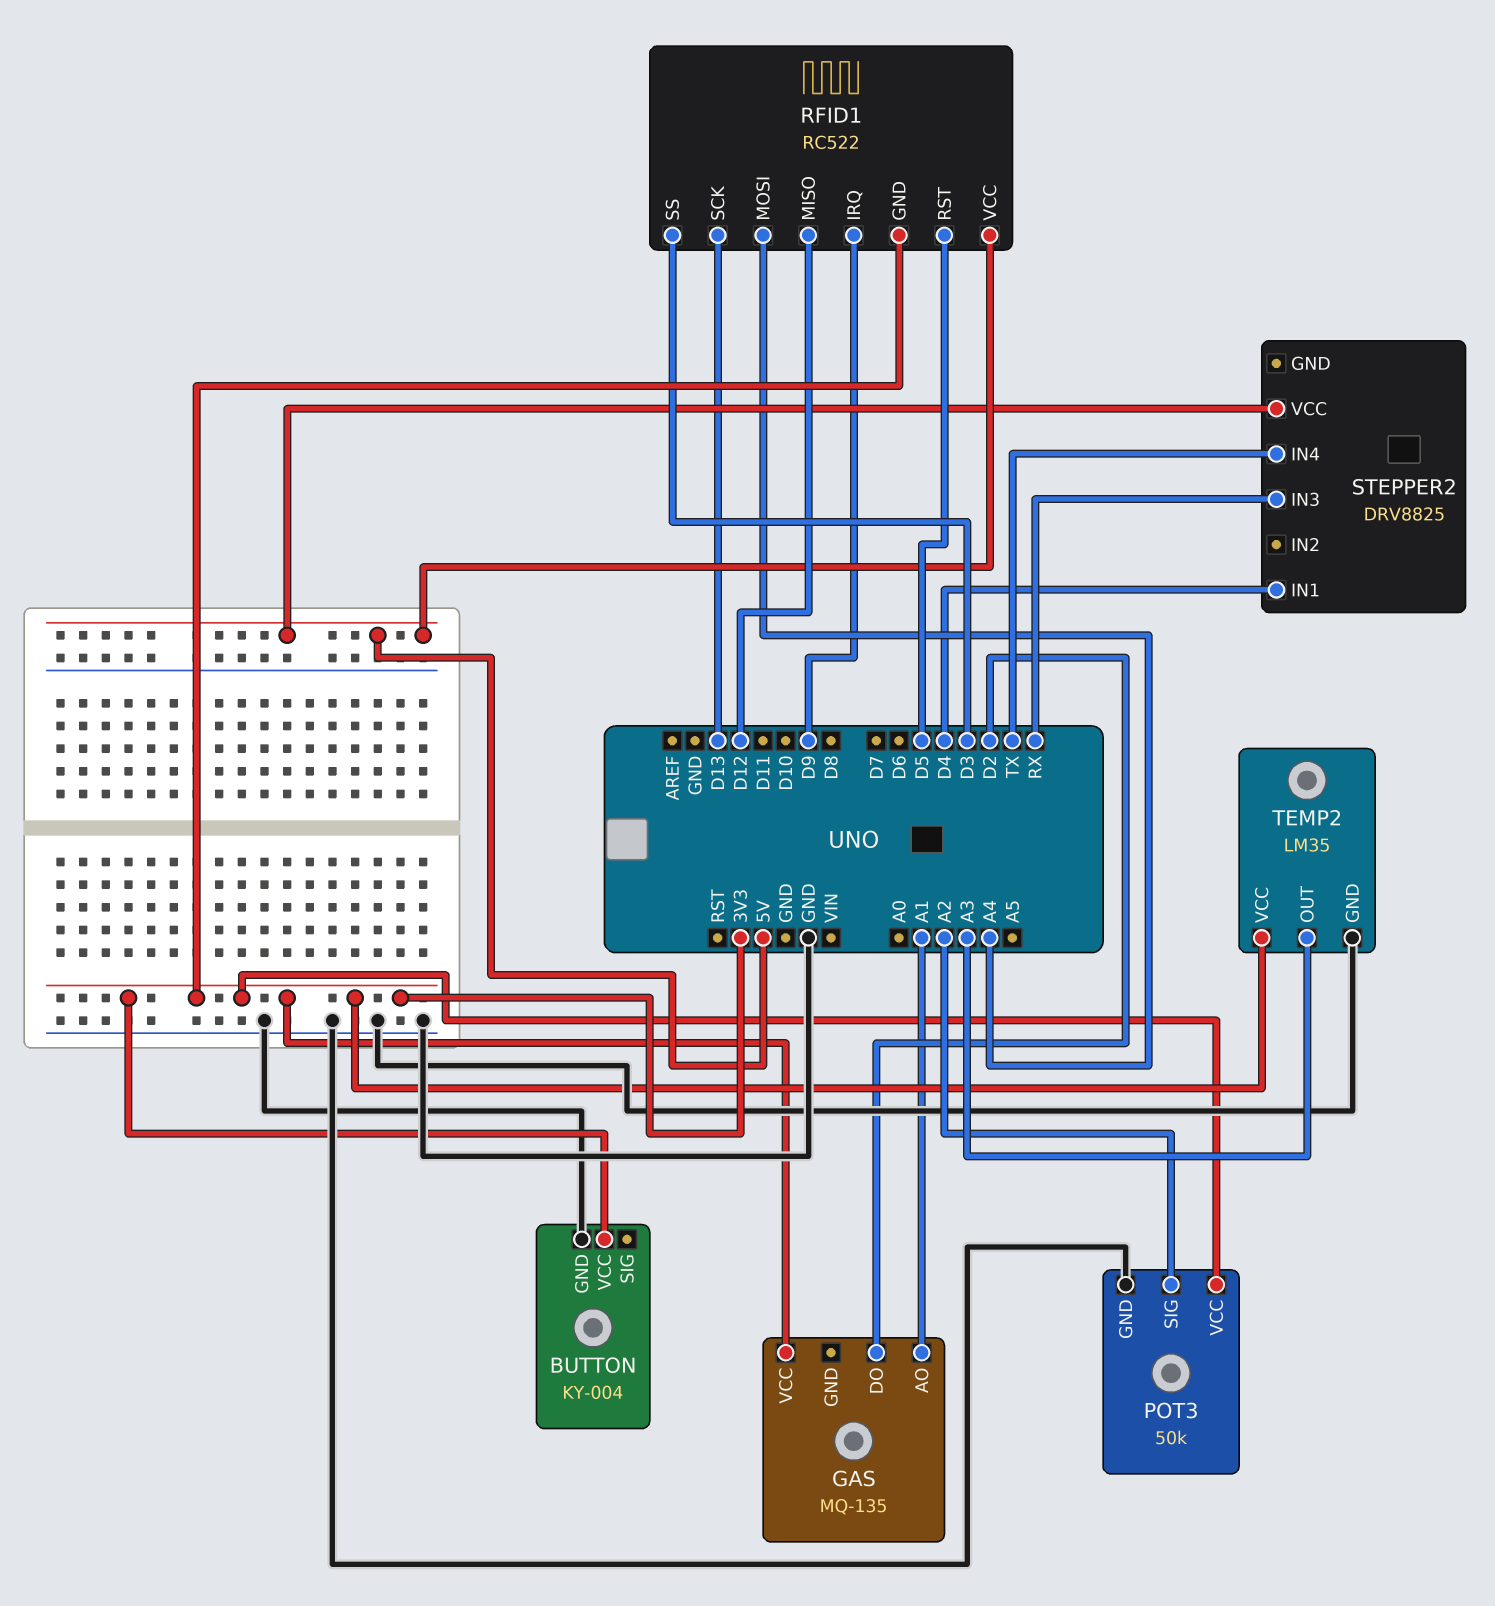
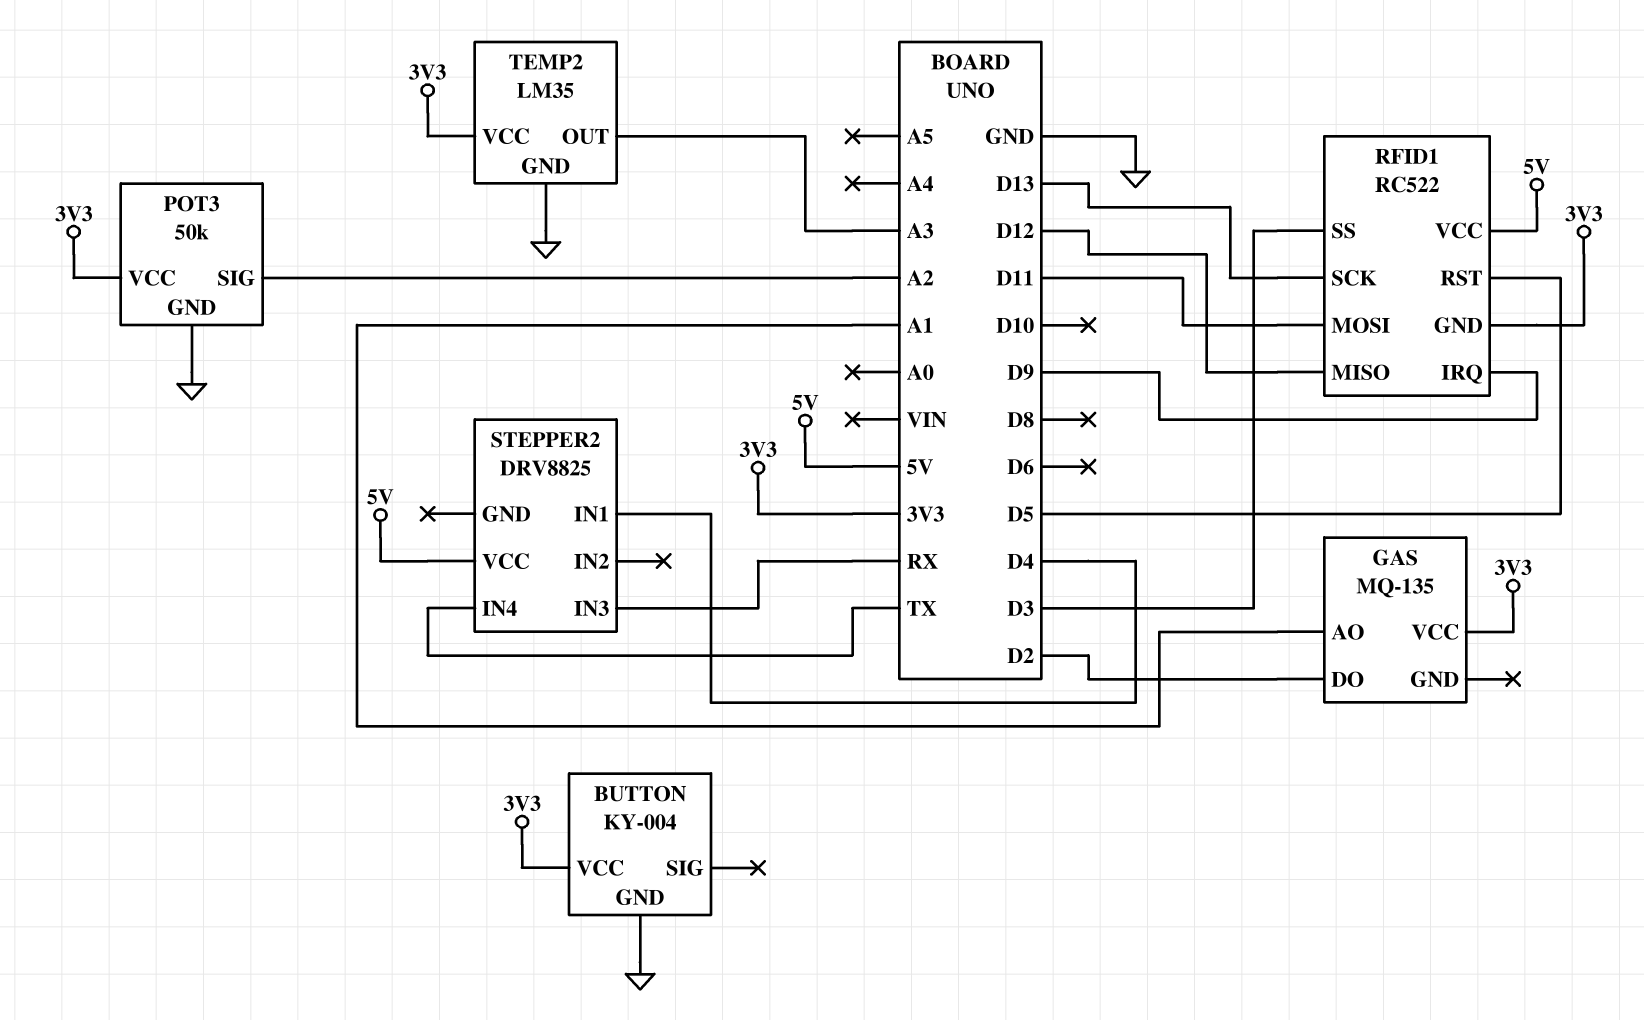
RFID1 pin MOSI: A4 -> D11

